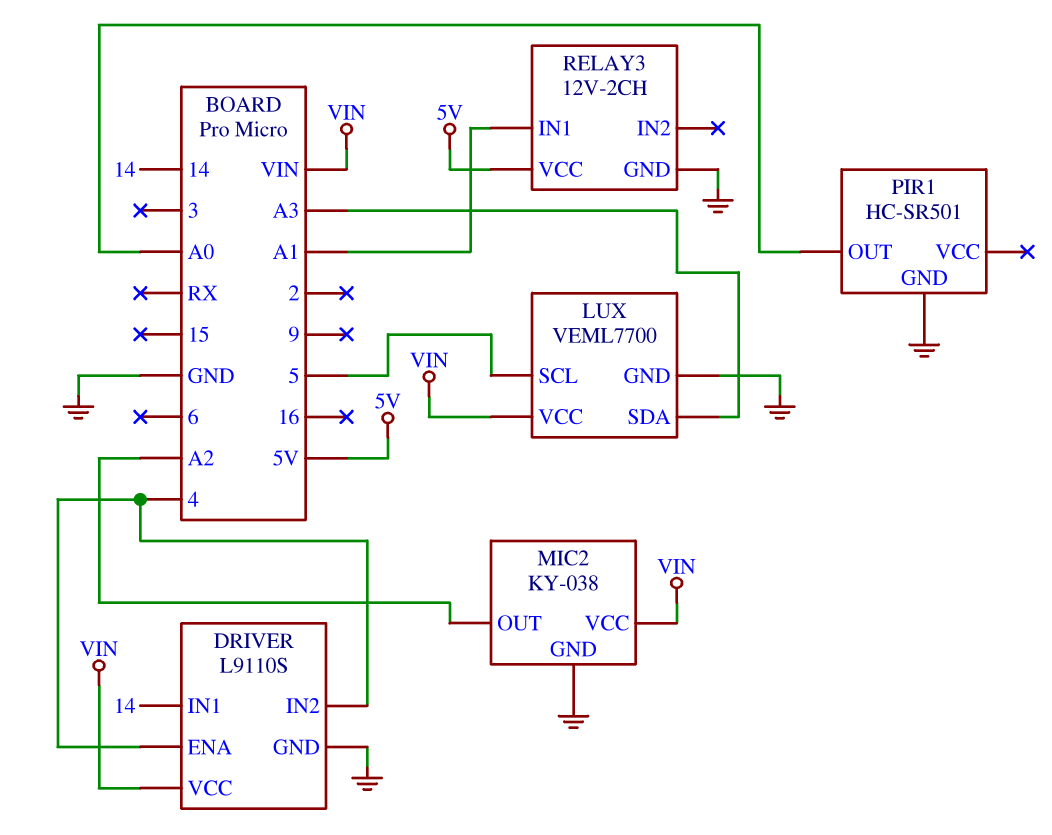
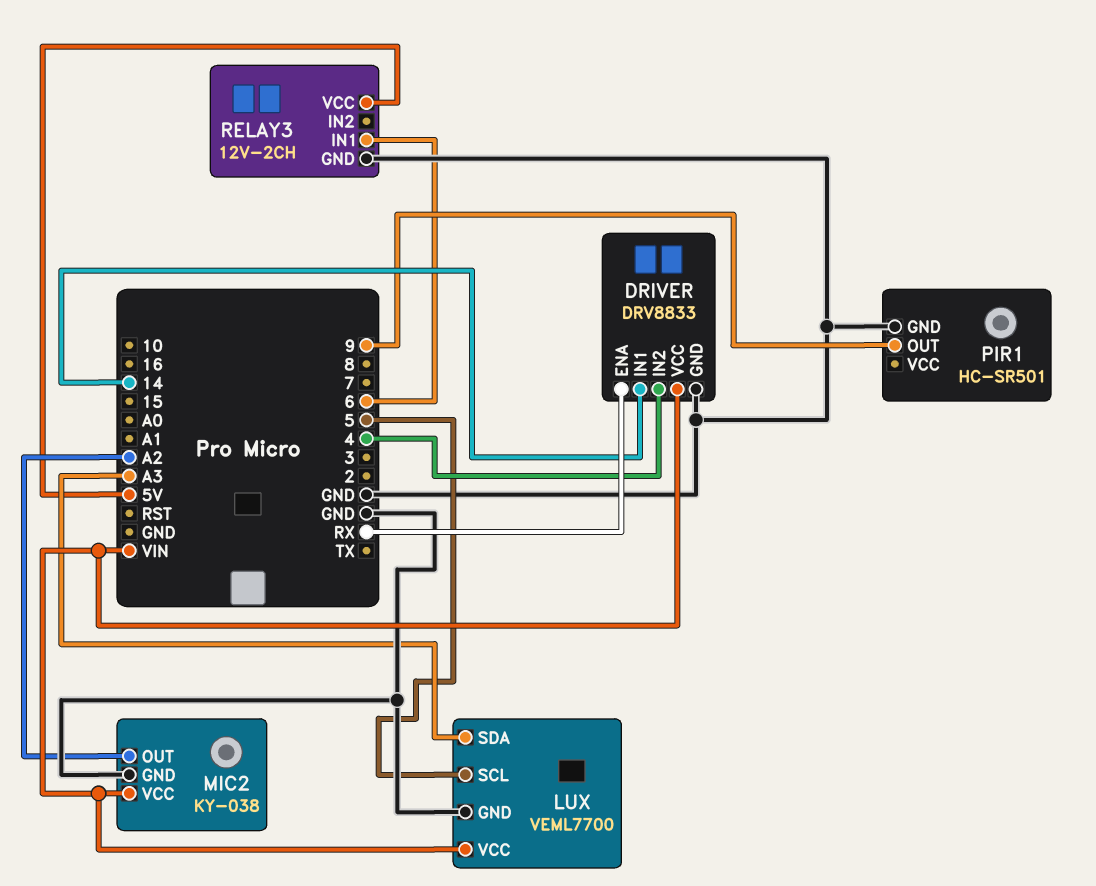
DRIVER: L9110S -> DRV8833
DRIVER pin ENA: 4 -> RX
PIR1 pin OUT: A0 -> 9
RELAY3 pin IN1: A1 -> 6

